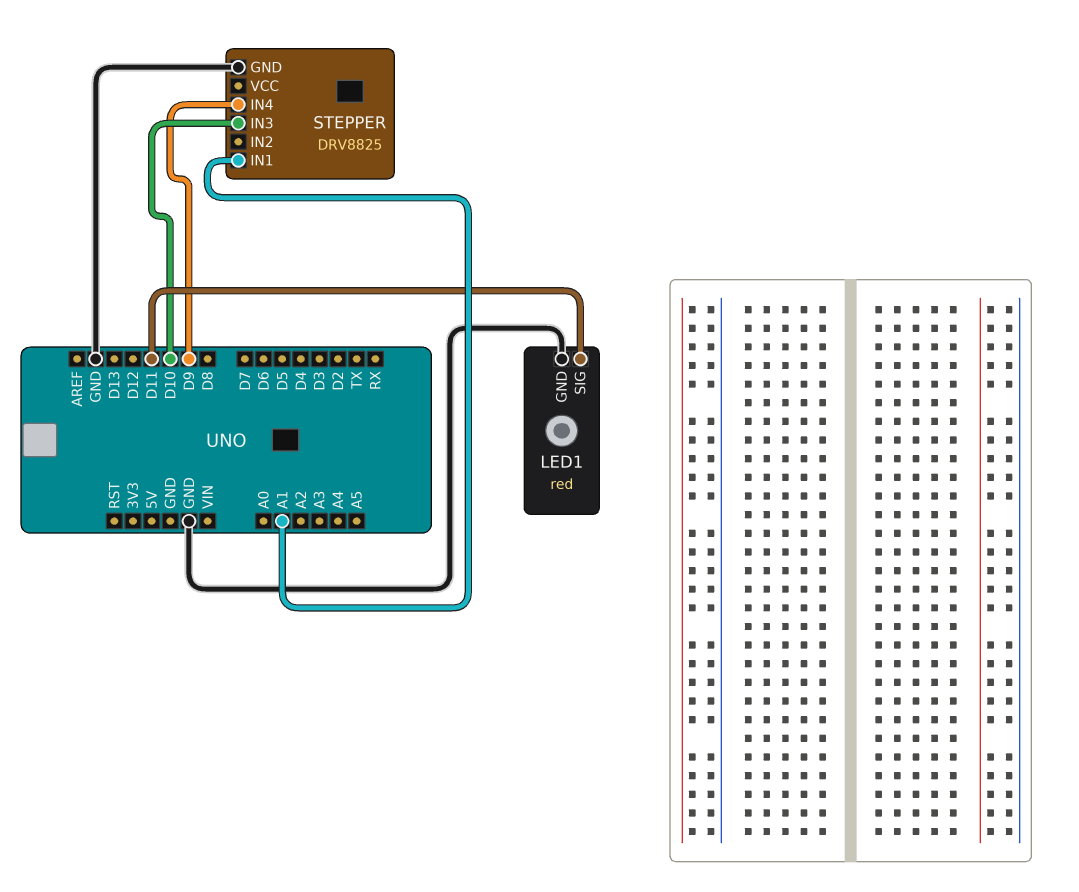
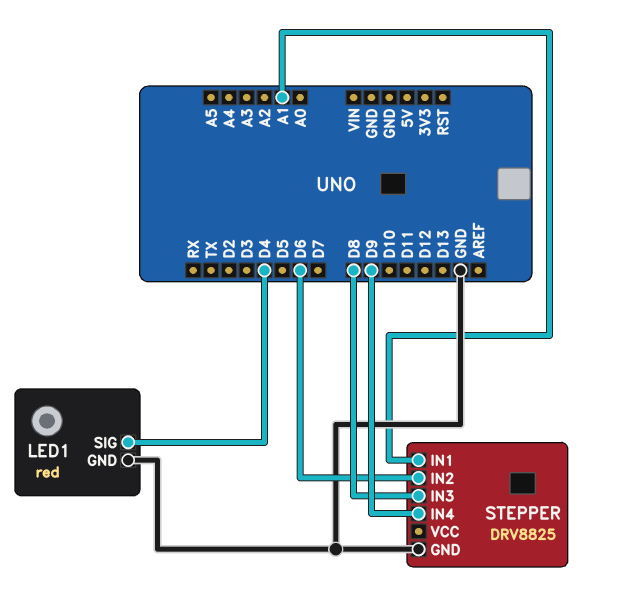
LED1 pin SIG: D11 -> D4
STEPPER pin IN2: none -> D6
STEPPER pin IN3: D10 -> D8

